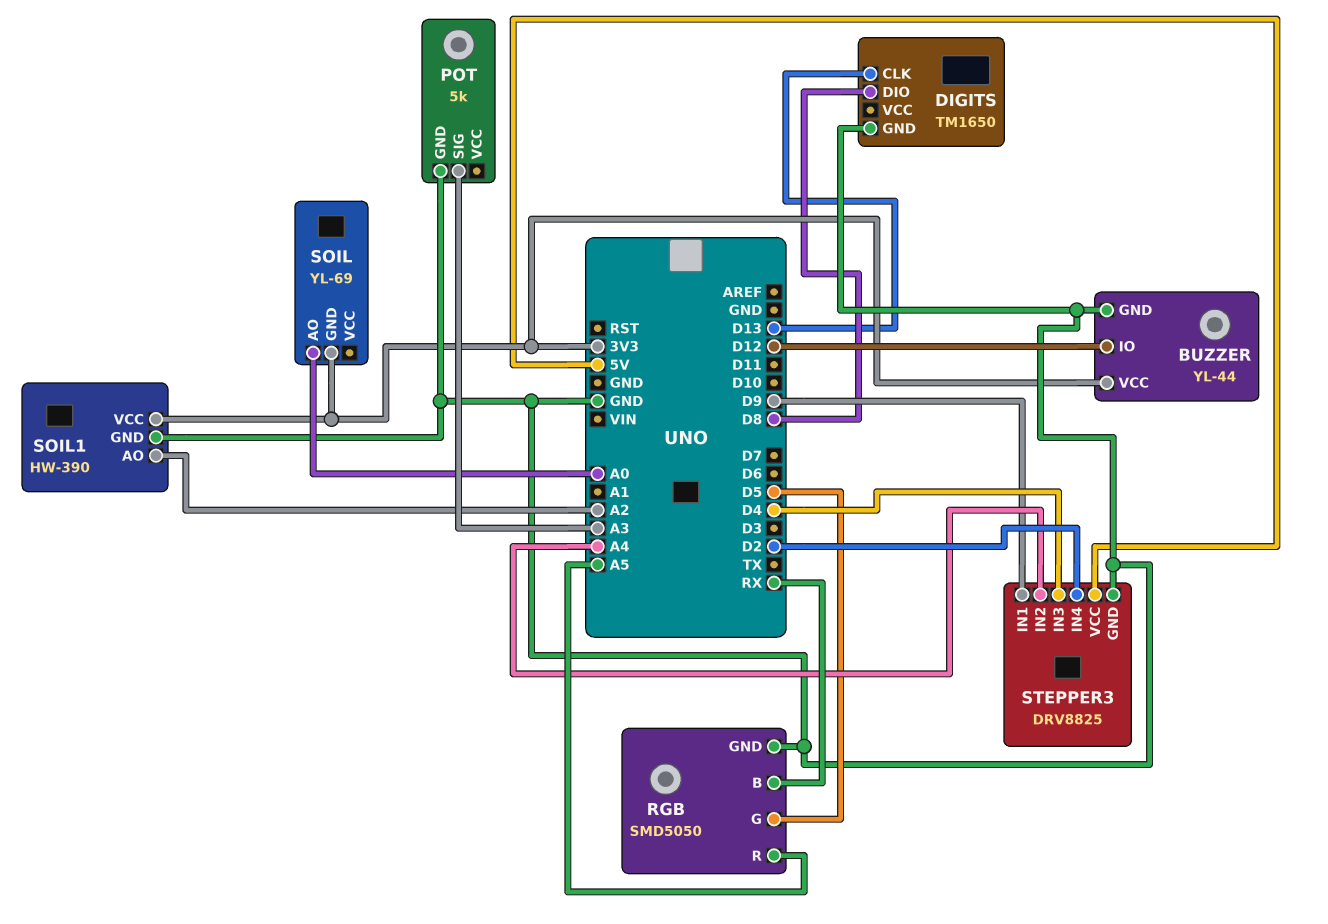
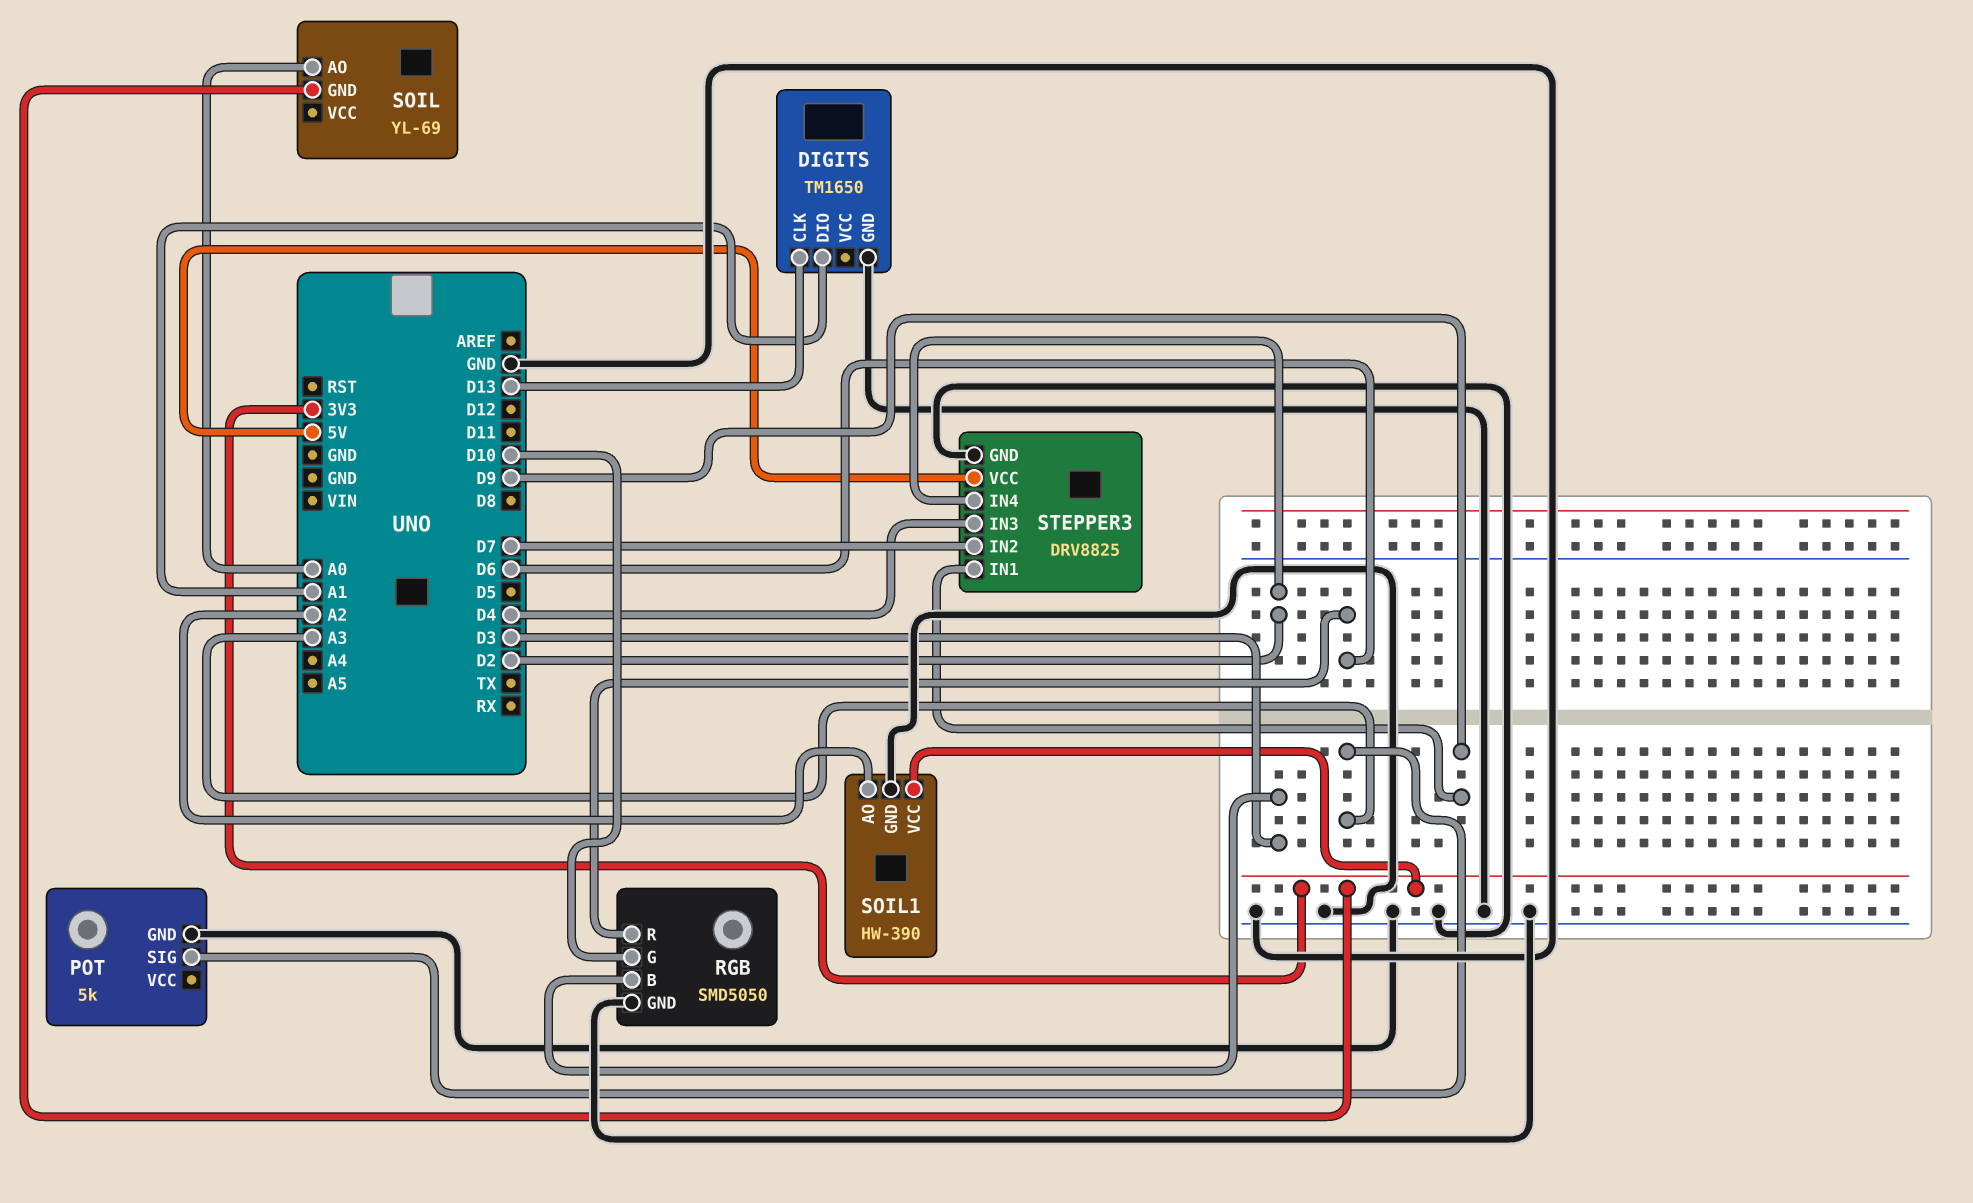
BUZZER: YL-44 -> none
BUZZER pin GND: GND -> none
BUZZER pin IO: D12 -> none
BUZZER pin VCC: 3V3 -> none
DIGITS pin DIO: D8 -> A1
RGB pin B: RX -> D3
RGB pin G: D5 -> D10
RGB pin R: A5 -> D6
STEPPER3 pin IN2: A4 -> D7

